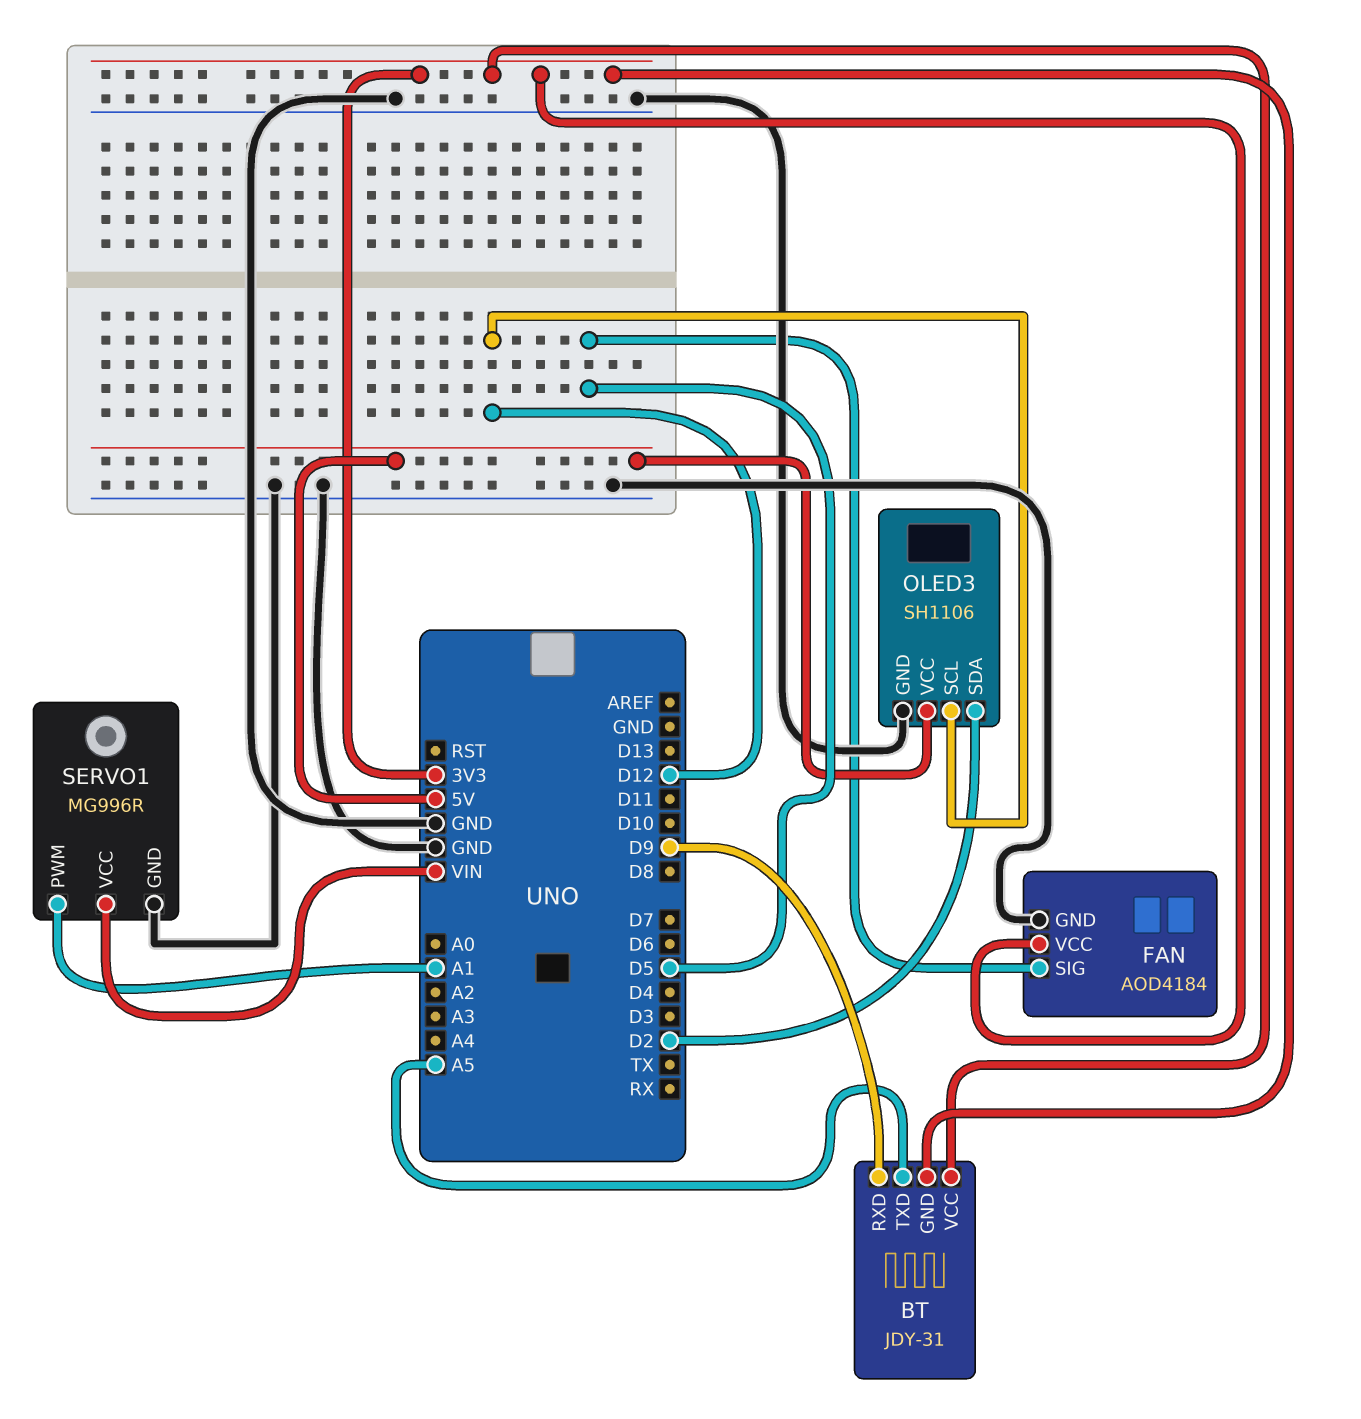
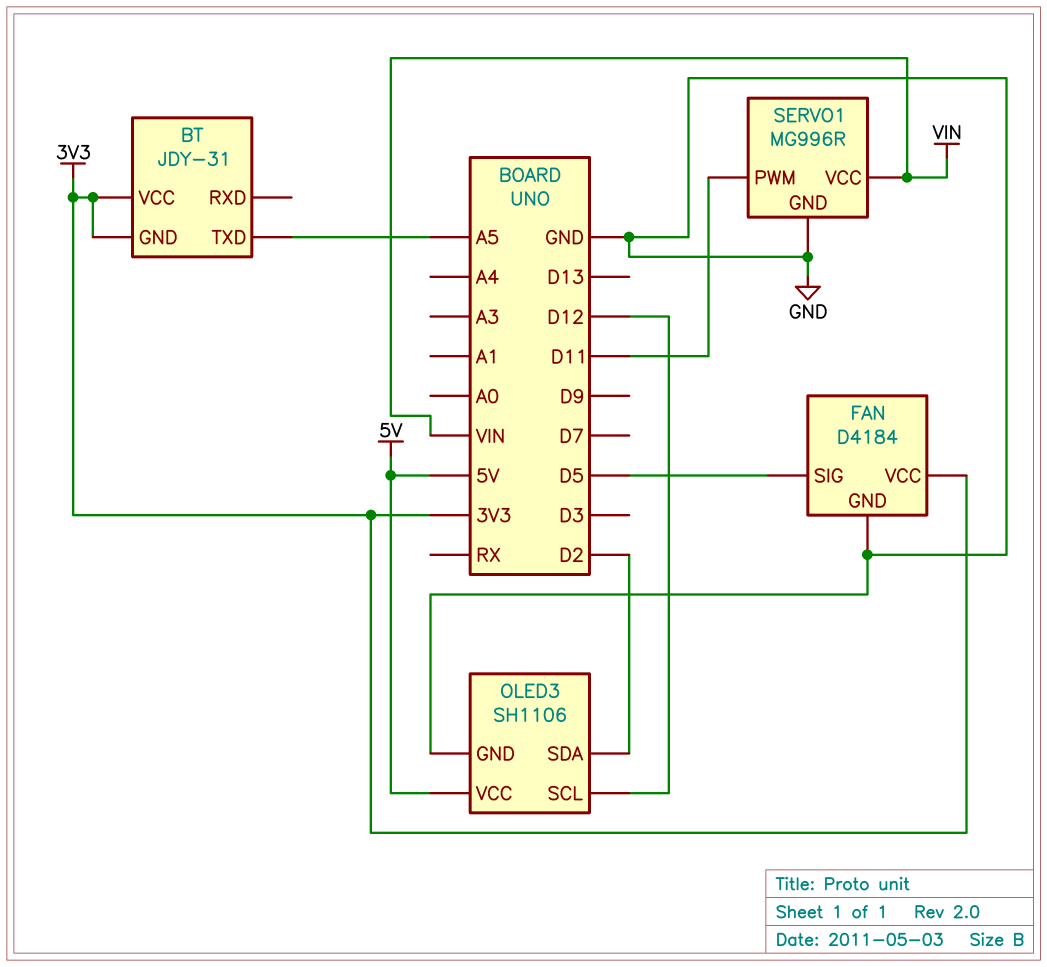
BT pin RXD: D9 -> none
FAN: AOD4184 -> D4184
SERVO1 pin PWM: A1 -> D11

